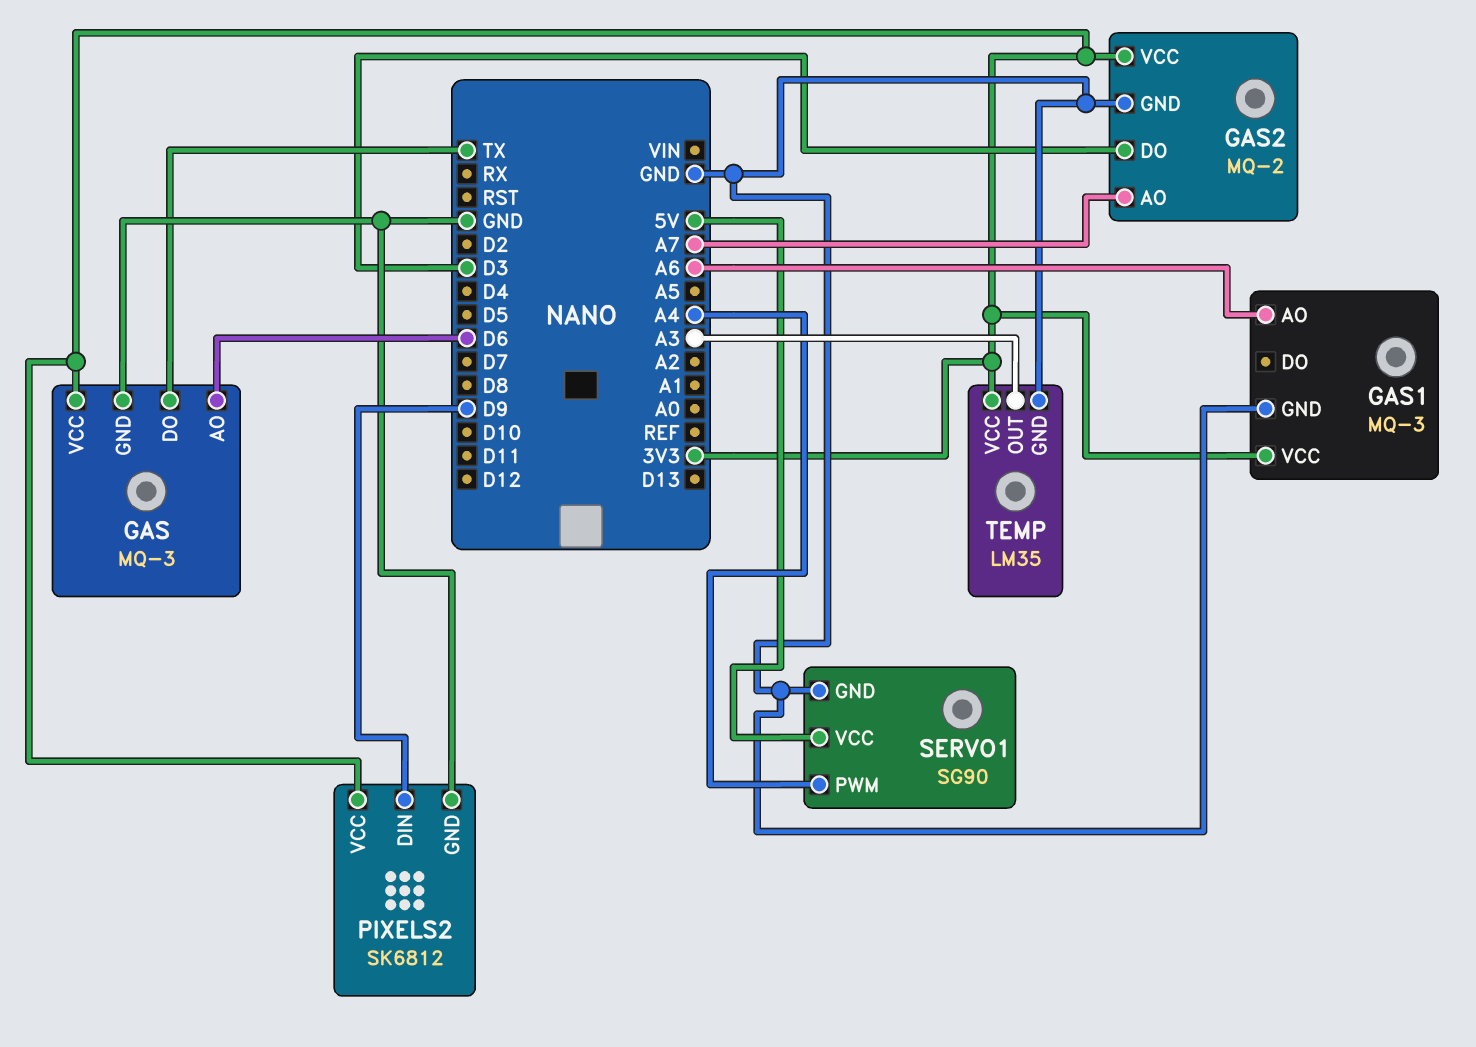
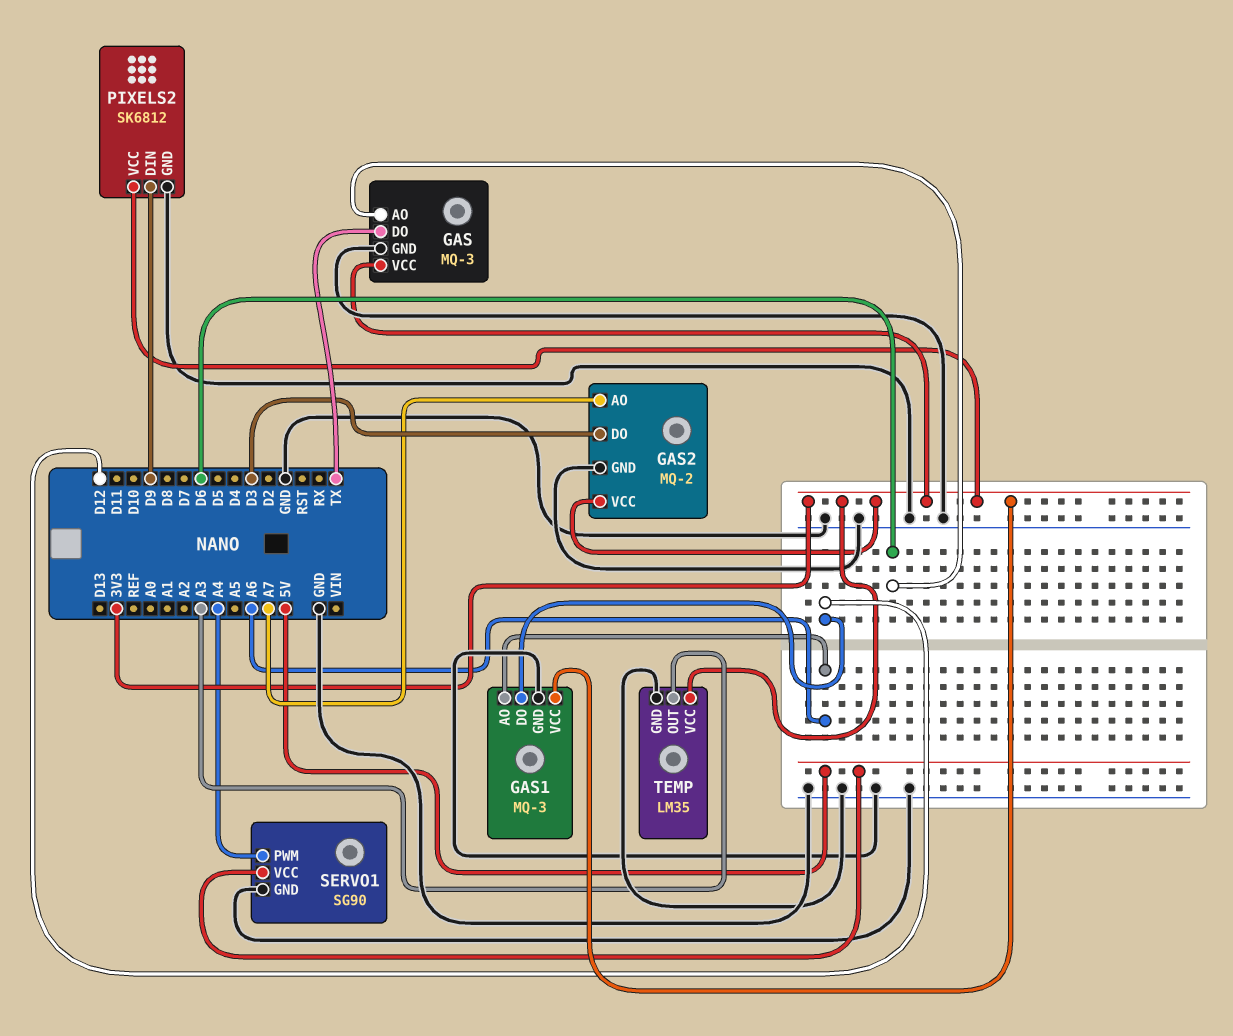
GAS1 pin DO: none -> D12

